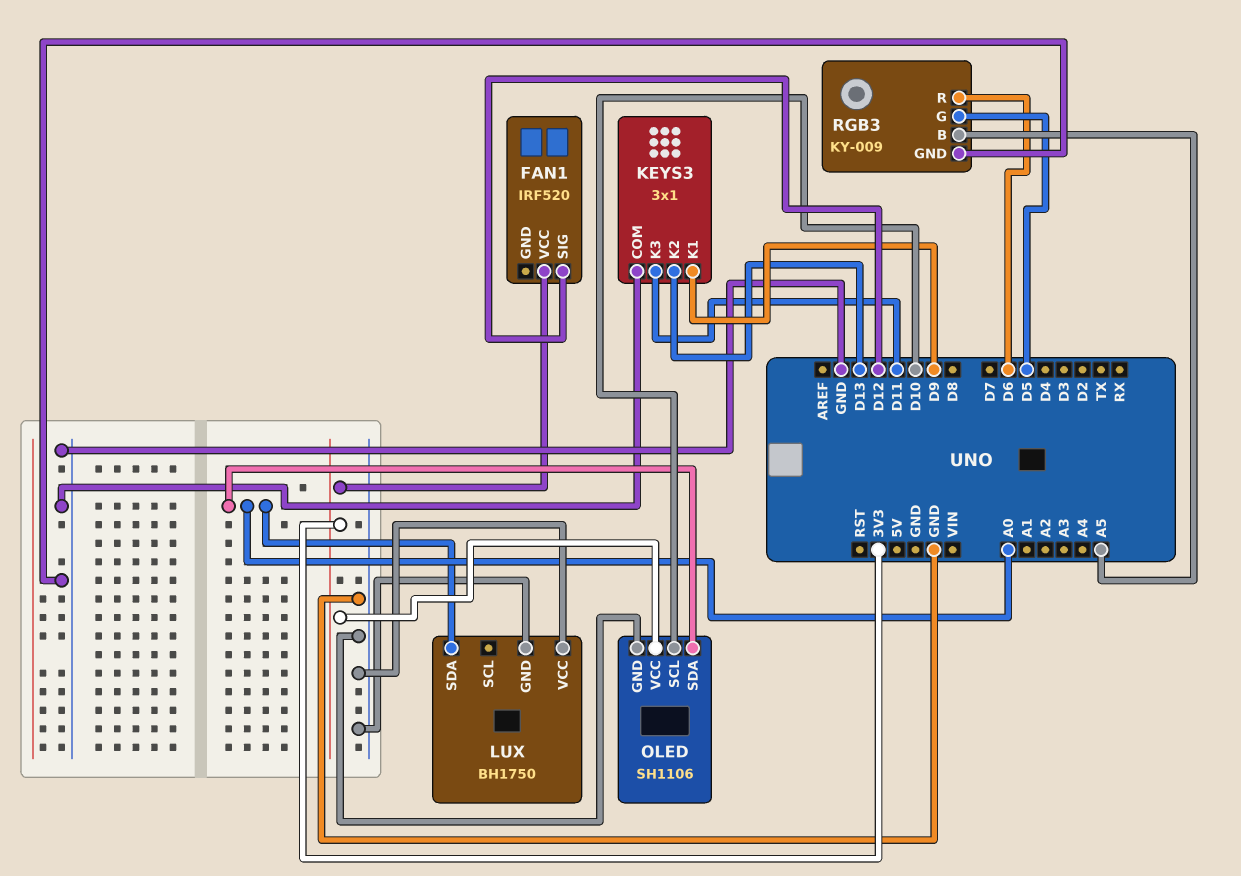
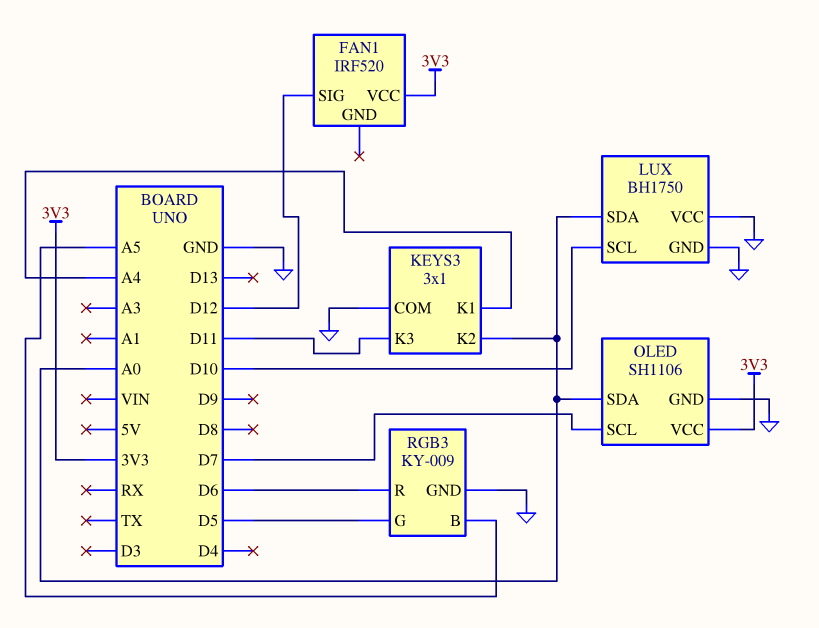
KEYS3 pin K1: D9 -> A4
KEYS3 pin K2: D13 -> A0
LUX pin SCL: none -> D10
OLED pin SCL: D10 -> D7

